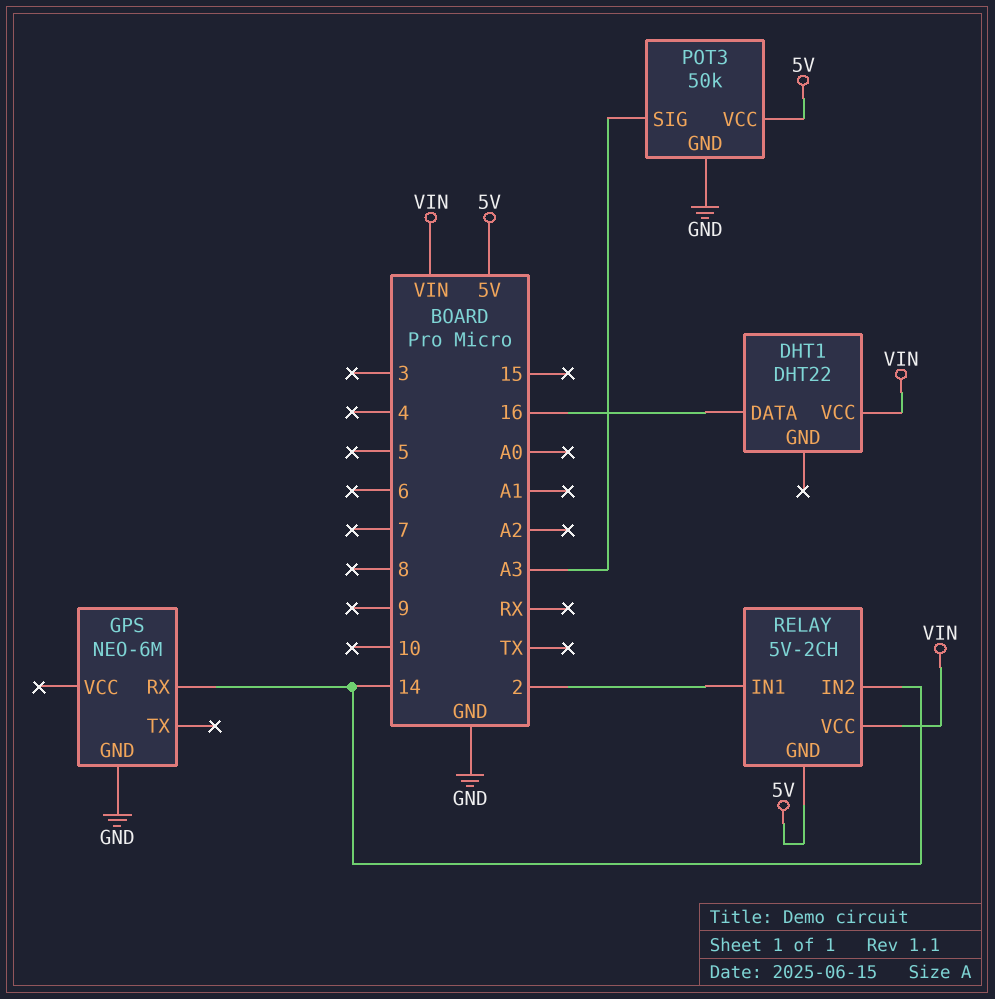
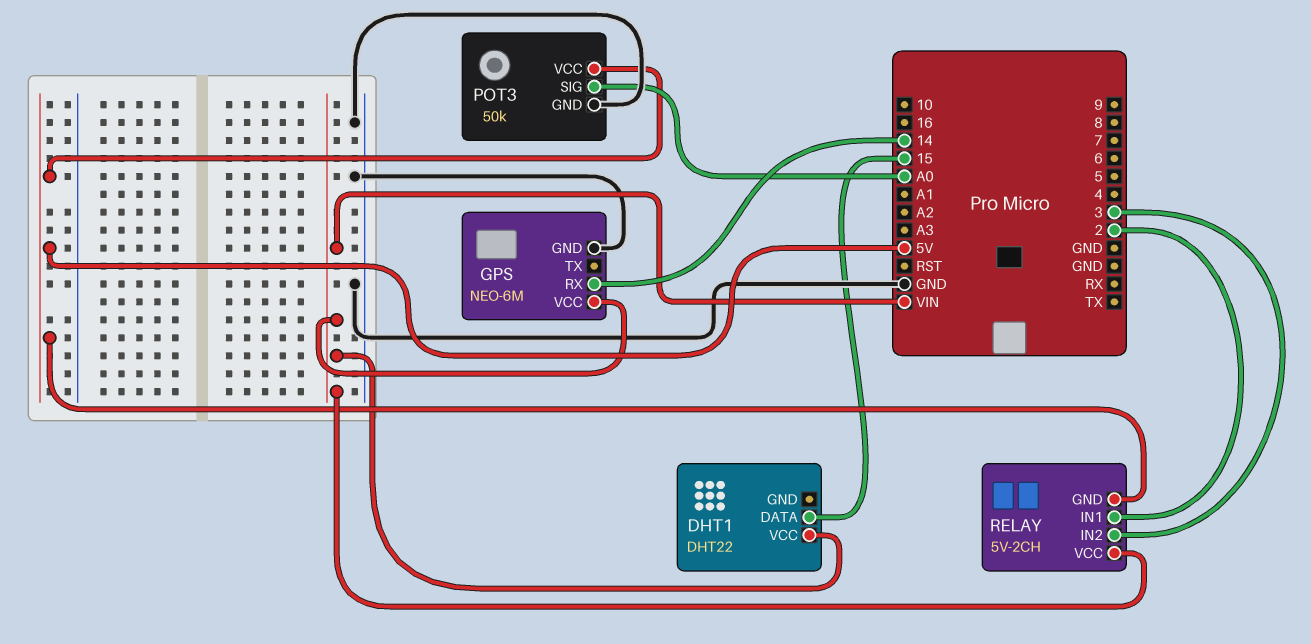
DHT1 pin DATA: 16 -> 15
GPS pin VCC: none -> VIN
POT3 pin SIG: A3 -> A0
RELAY pin IN2: 14 -> 3

